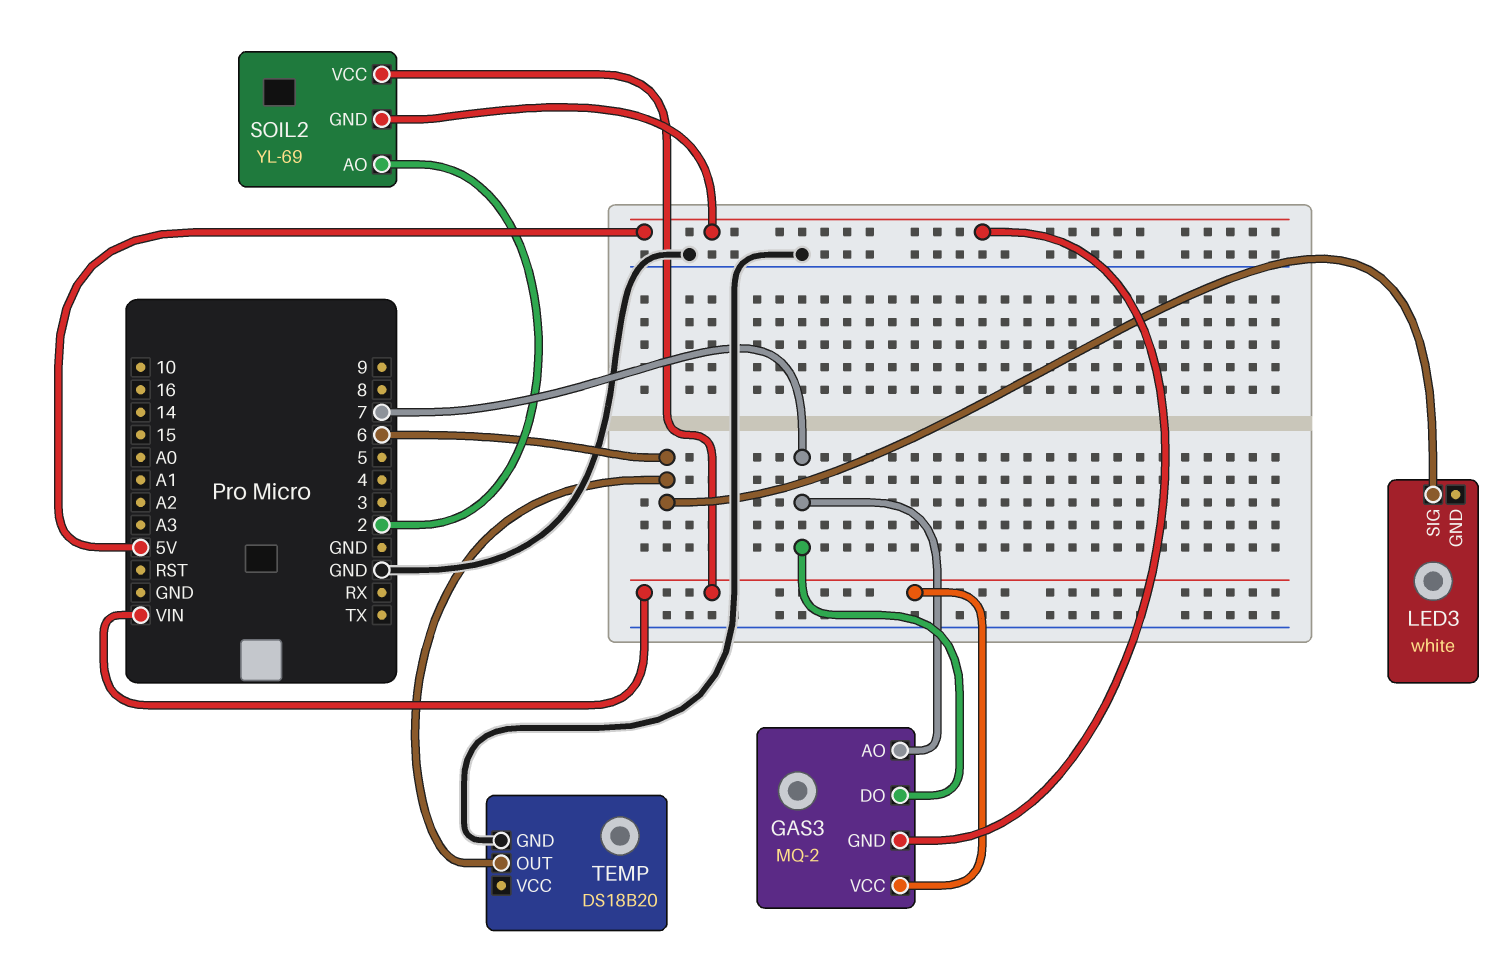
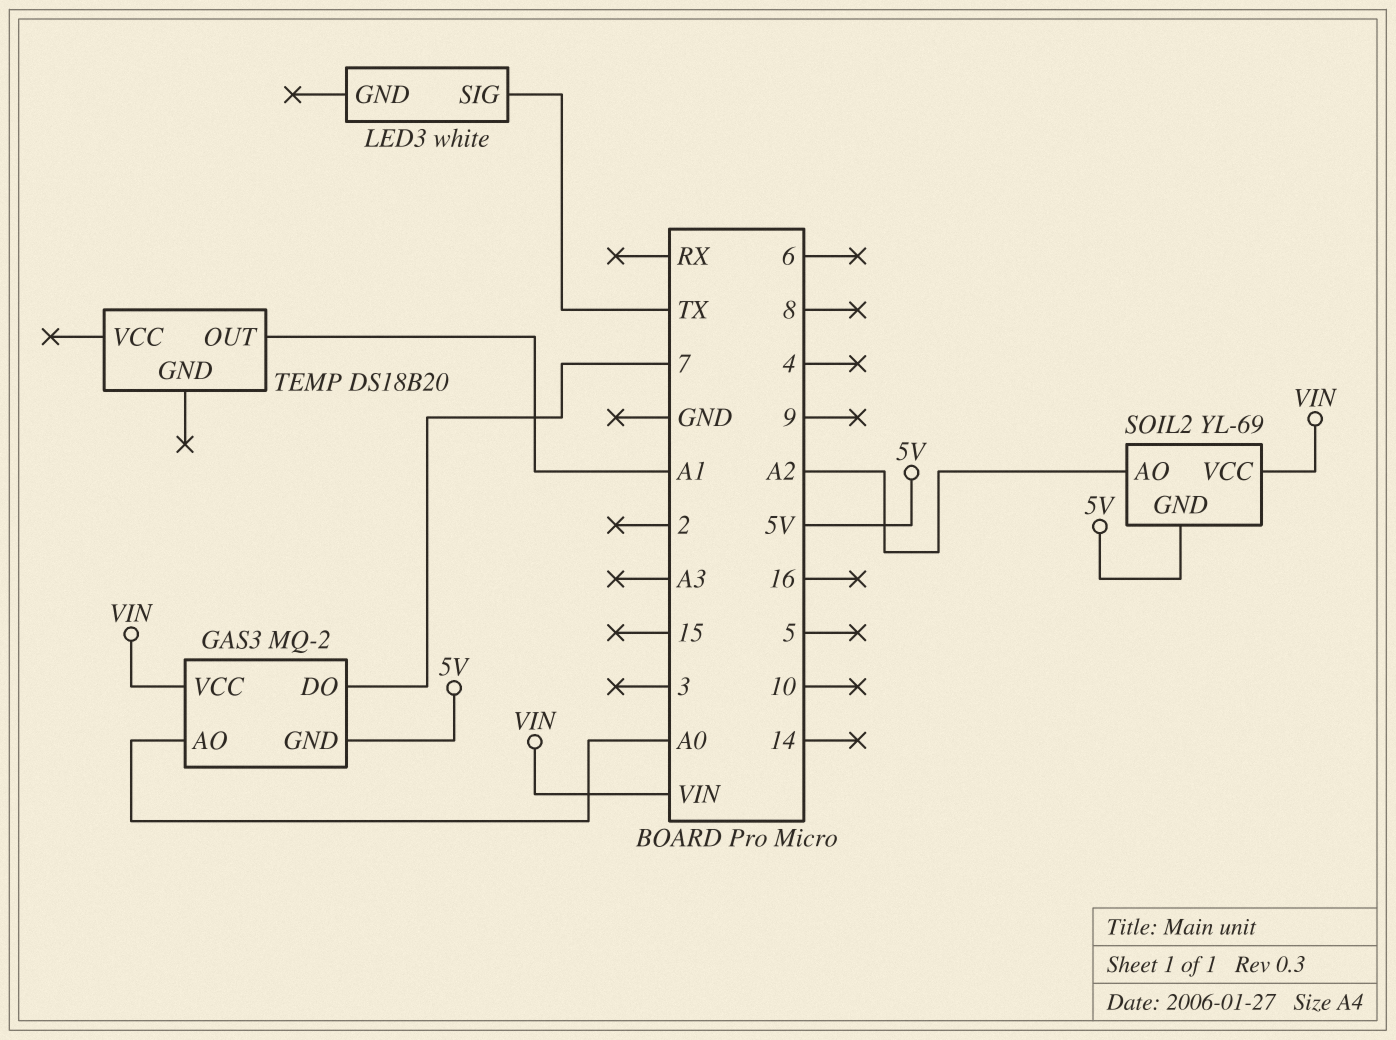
GAS3 pin AO: 7 -> A0
LED3 pin SIG: 6 -> TX
SOIL2 pin AO: 2 -> A2
TEMP pin GND: GND -> none
TEMP pin OUT: 6 -> A1

